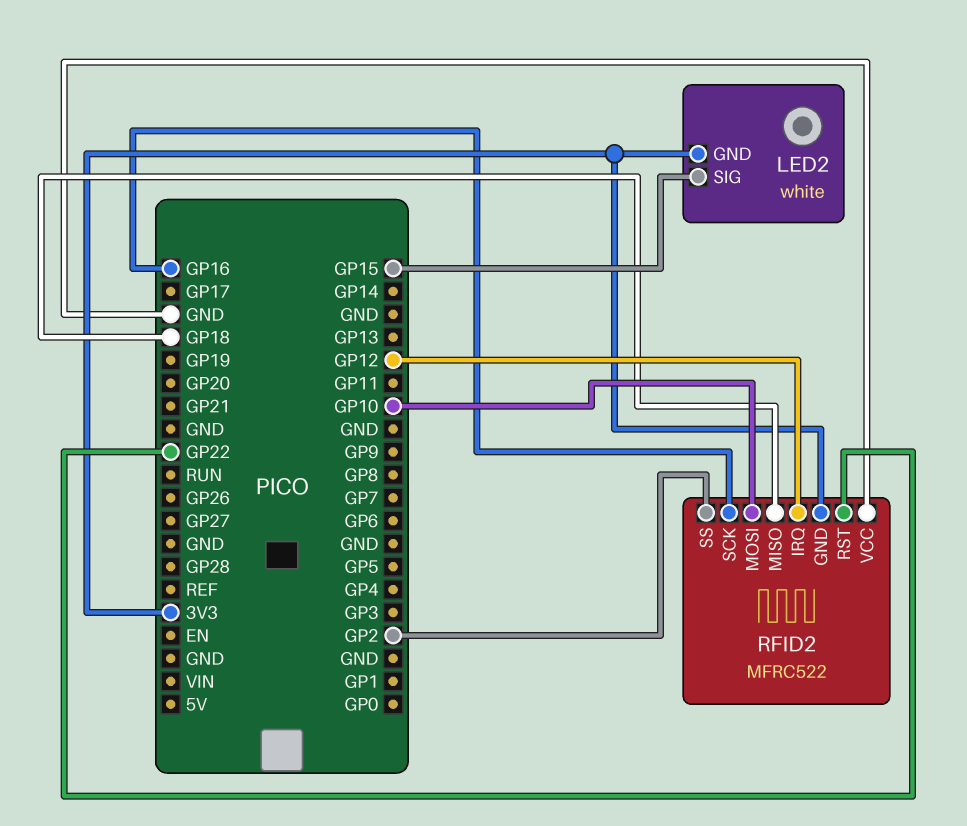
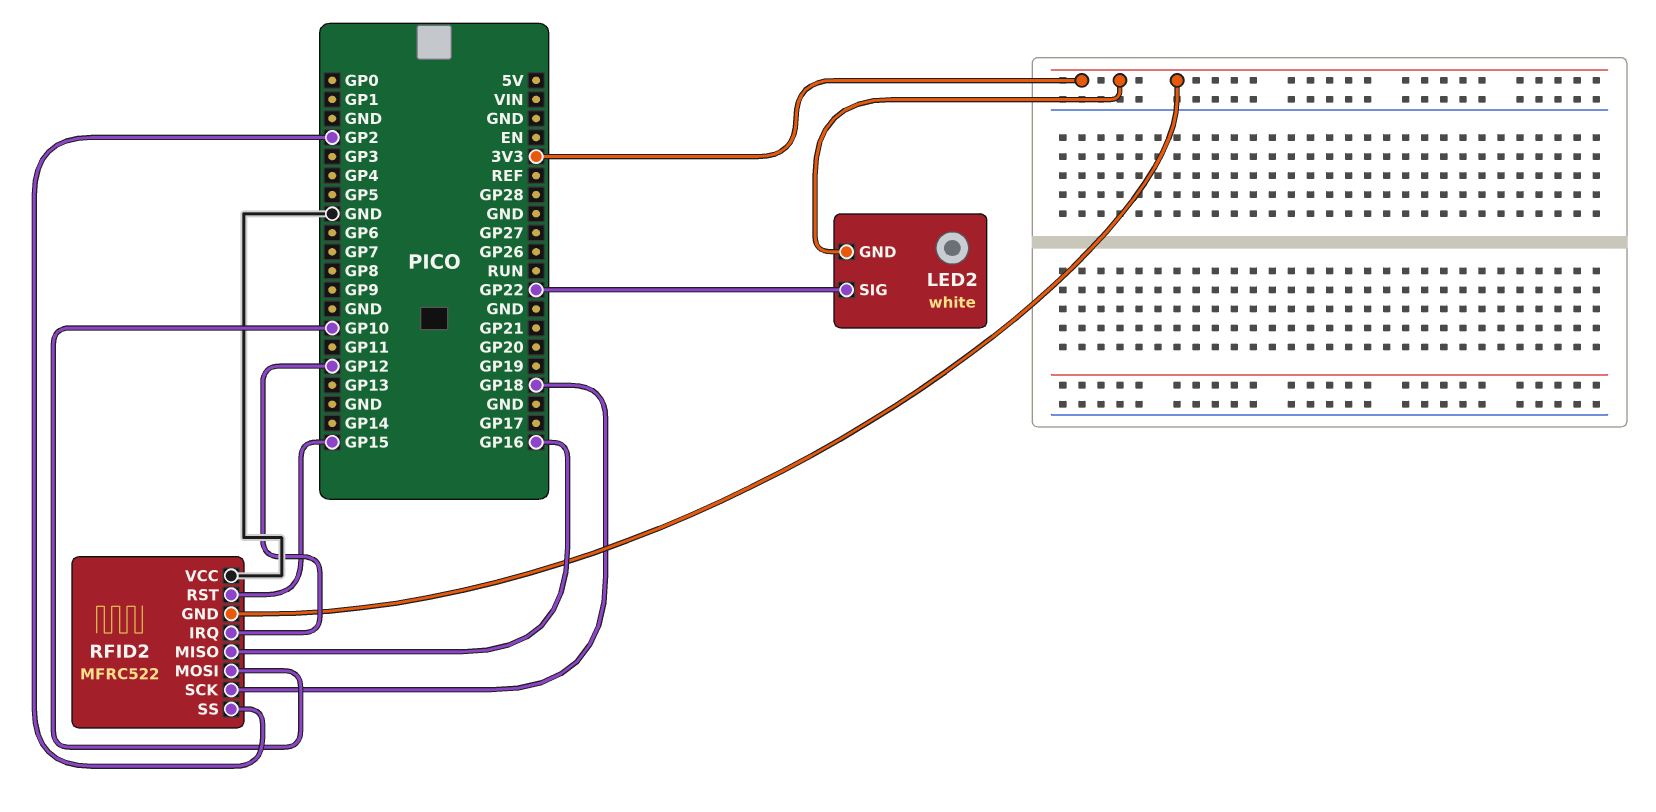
LED2 pin SIG: GP15 -> GP22
RFID2 pin MISO: GP18 -> GP16
RFID2 pin RST: GP22 -> GP15
RFID2 pin SCK: GP16 -> GP18

